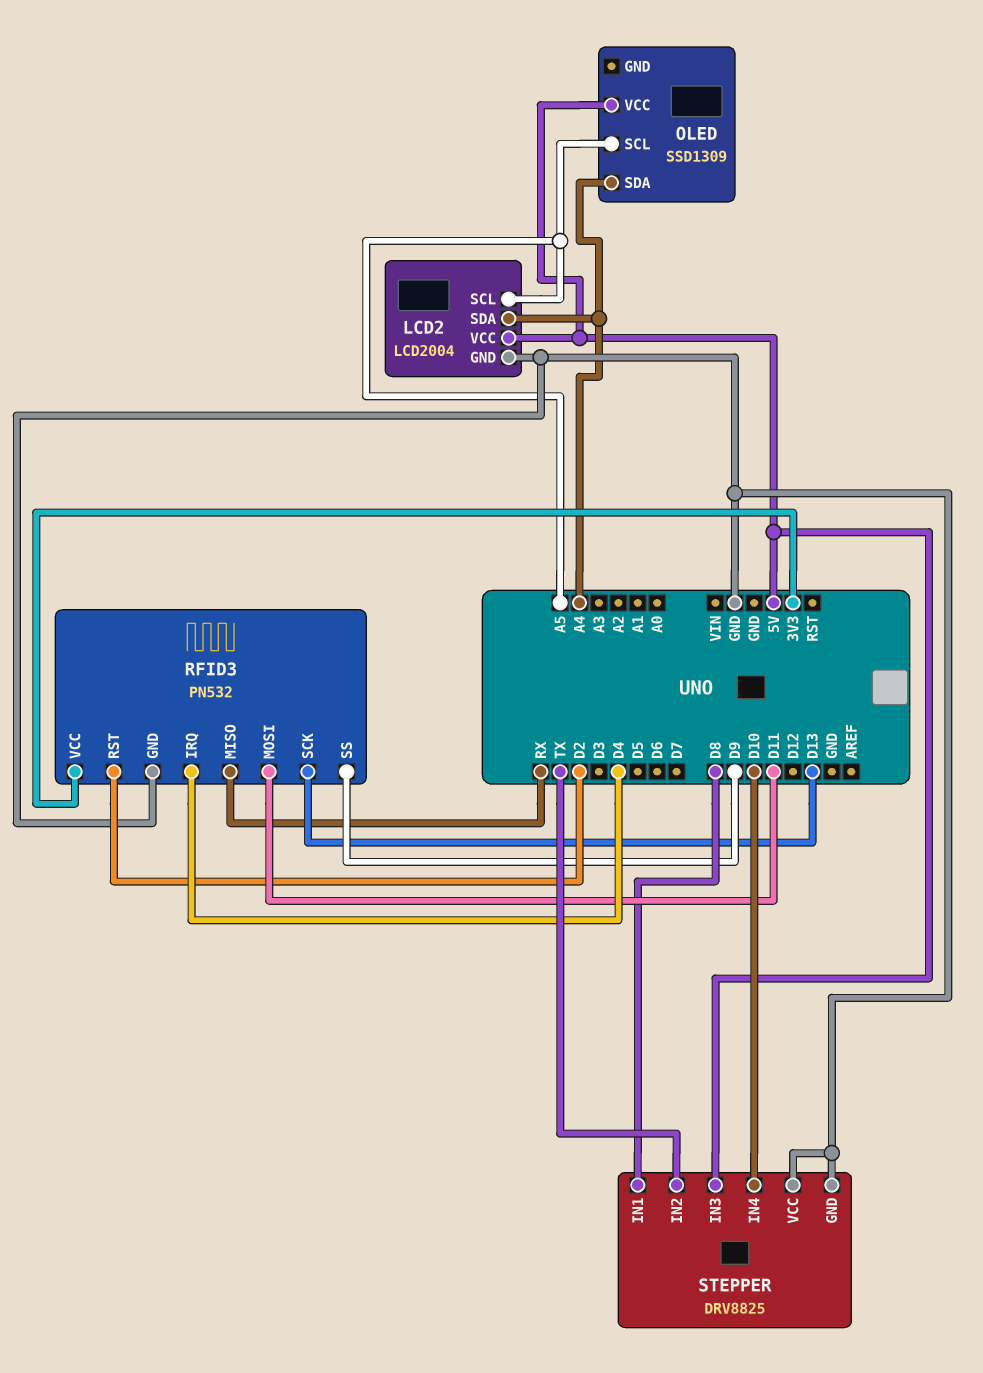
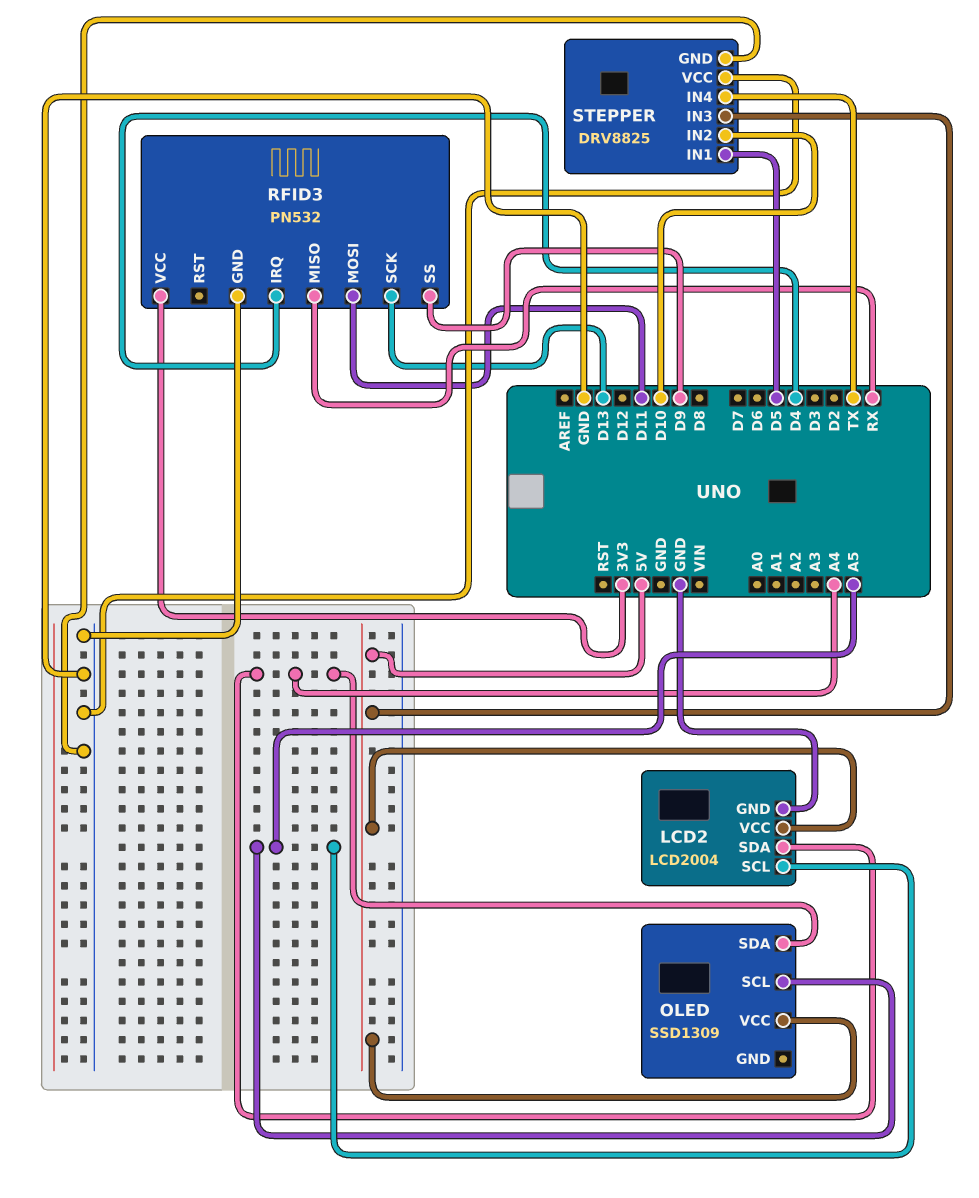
RFID3 pin RST: D2 -> none
STEPPER pin IN1: D8 -> D5
STEPPER pin IN2: TX -> D10
STEPPER pin IN4: D10 -> TX

